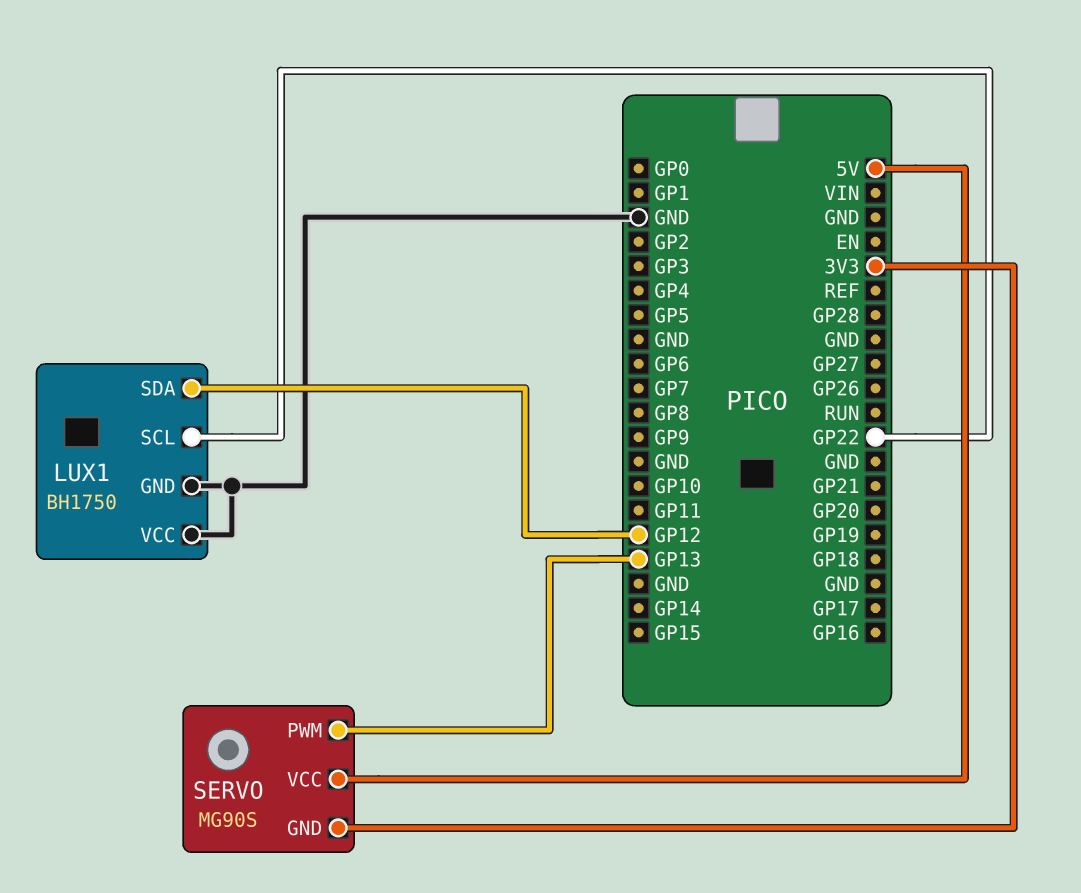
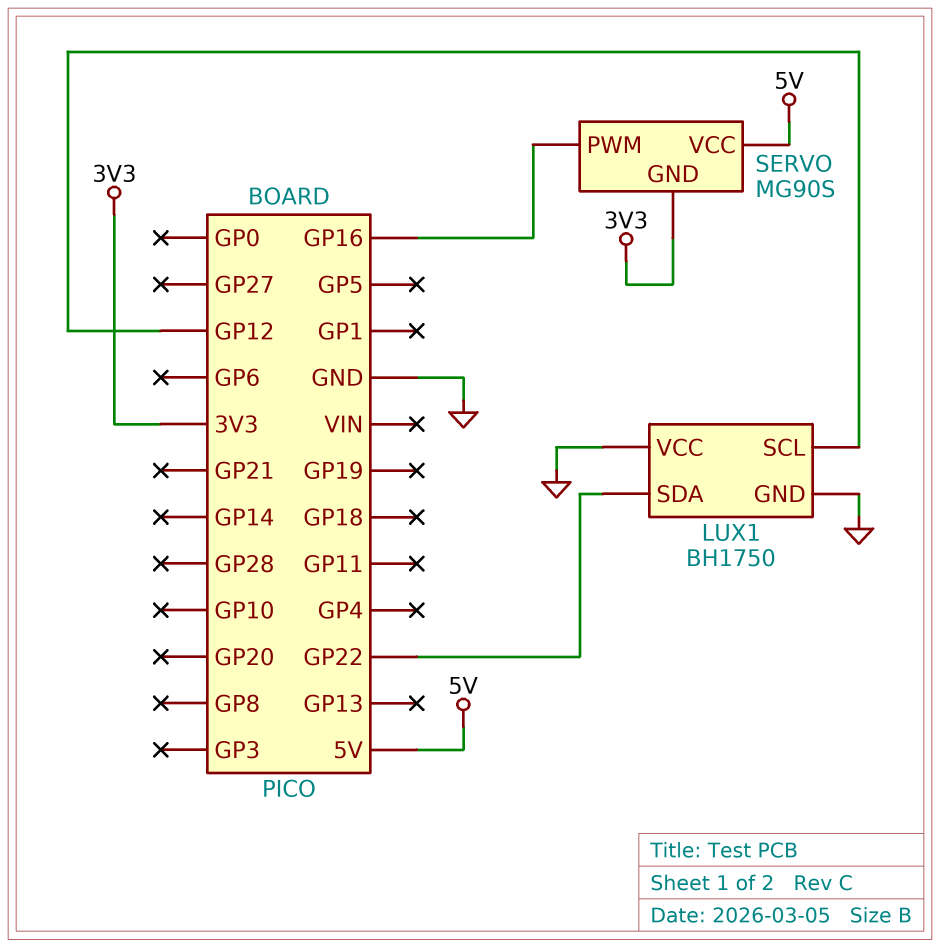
LUX1 pin SCL: GP22 -> GP12
LUX1 pin SDA: GP12 -> GP22
SERVO pin PWM: GP13 -> GP16

